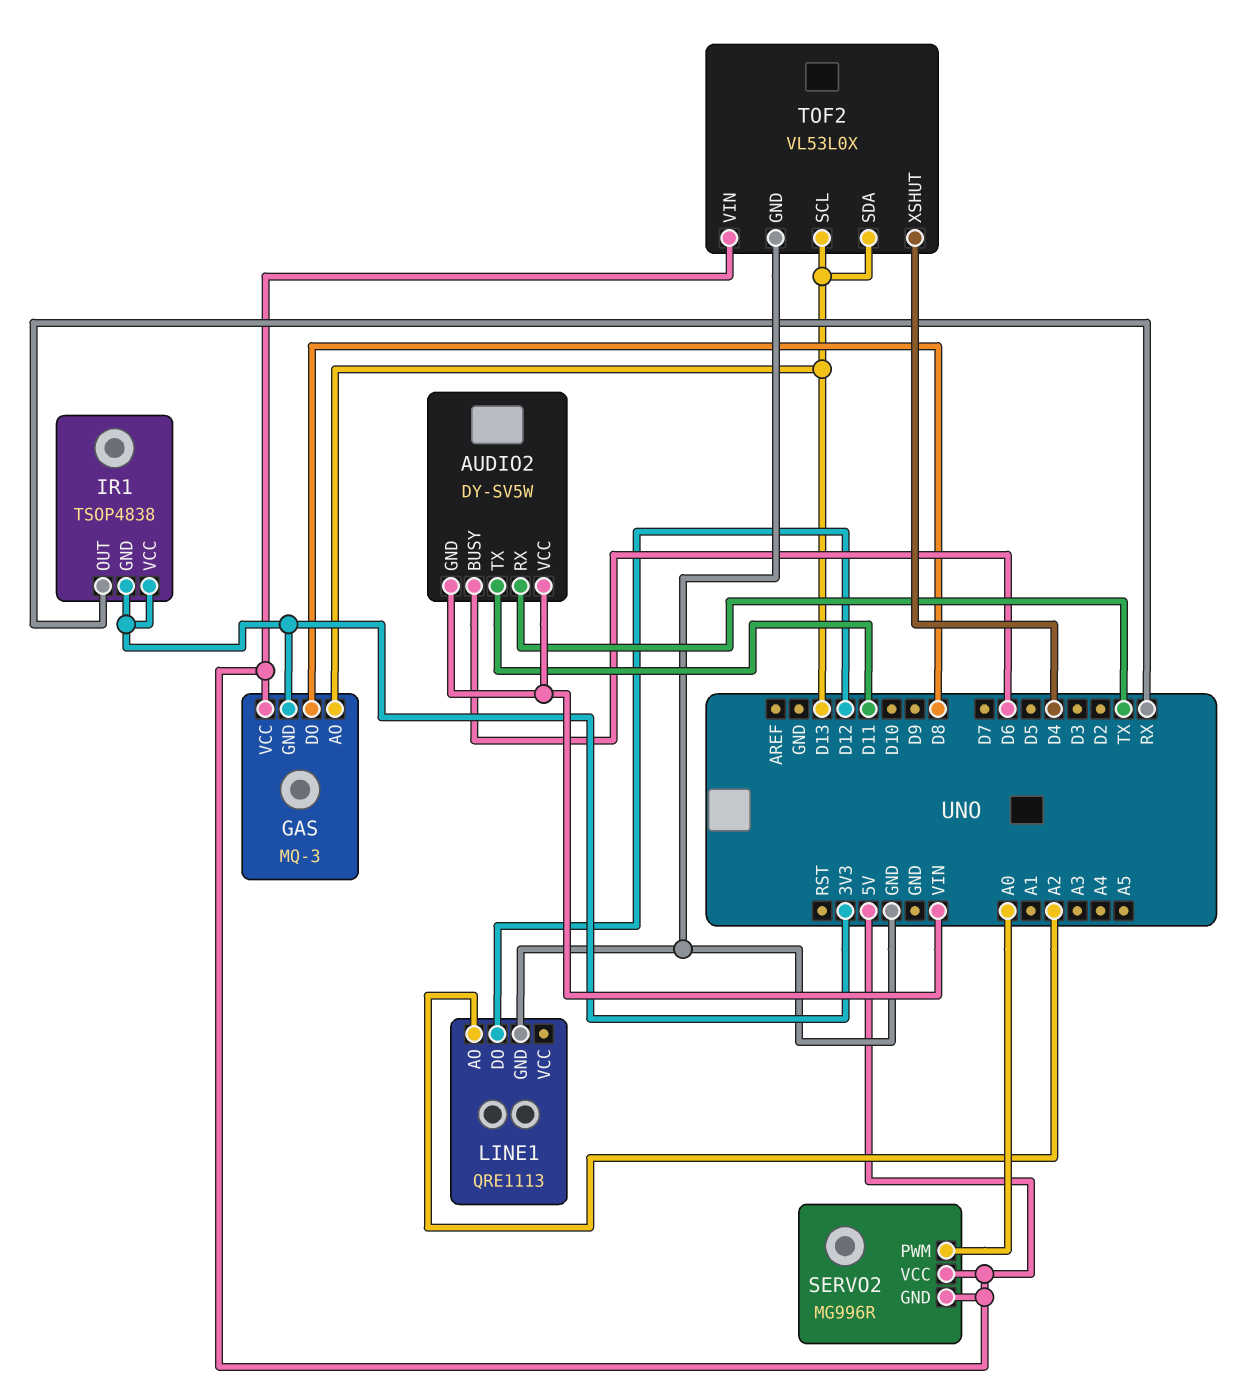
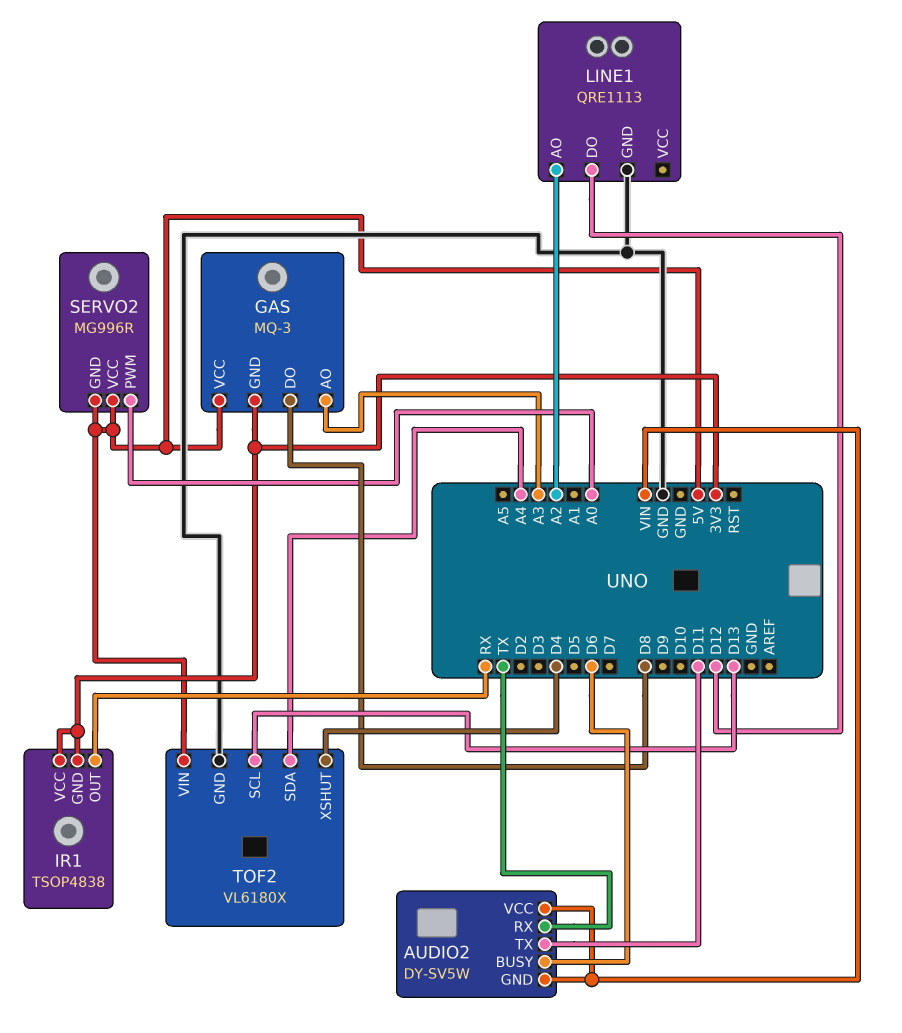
GAS pin AO: D13 -> A3
TOF2: VL53L0X -> VL6180X
TOF2 pin SDA: D13 -> A4

